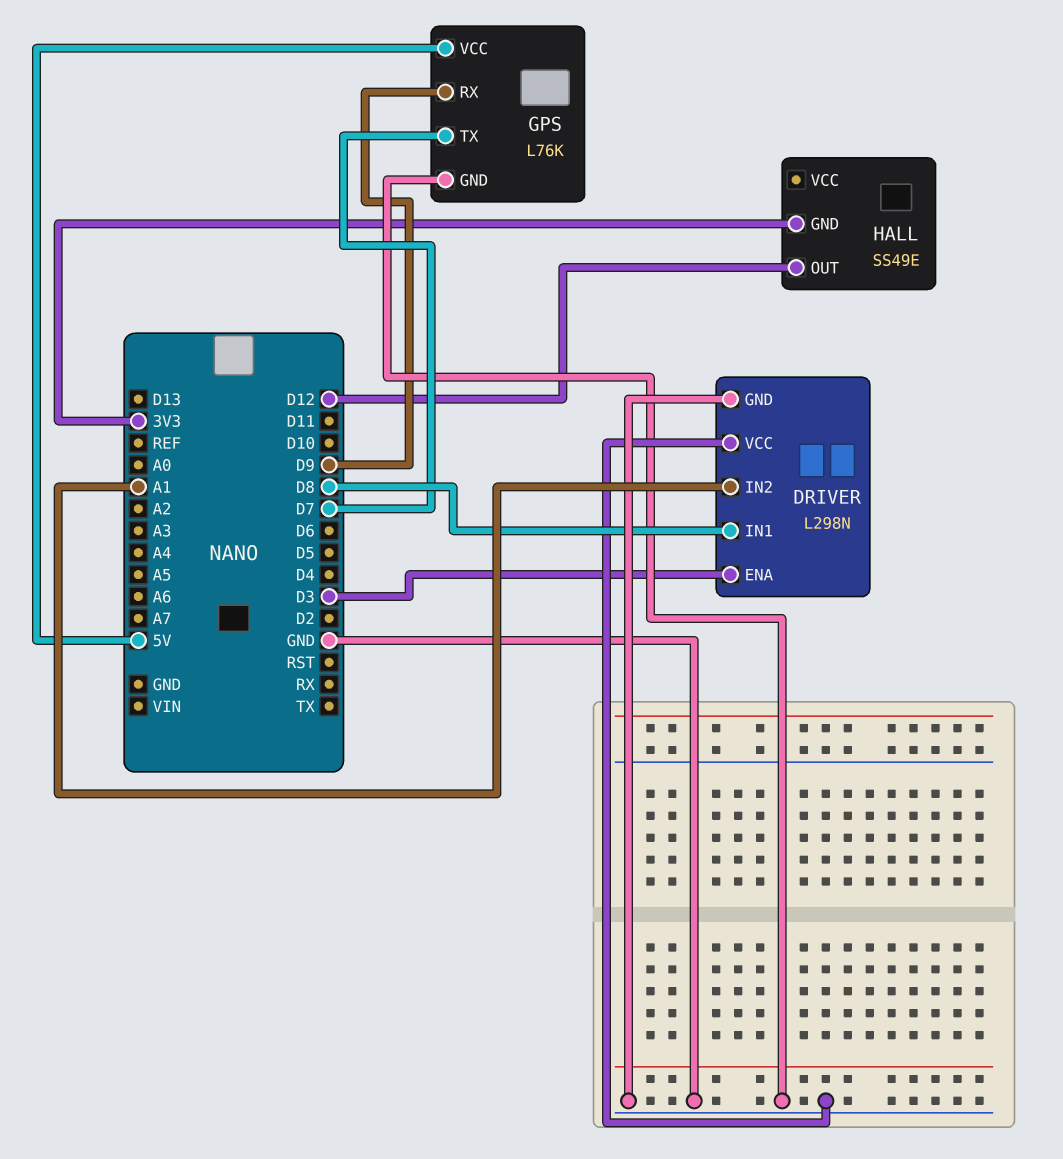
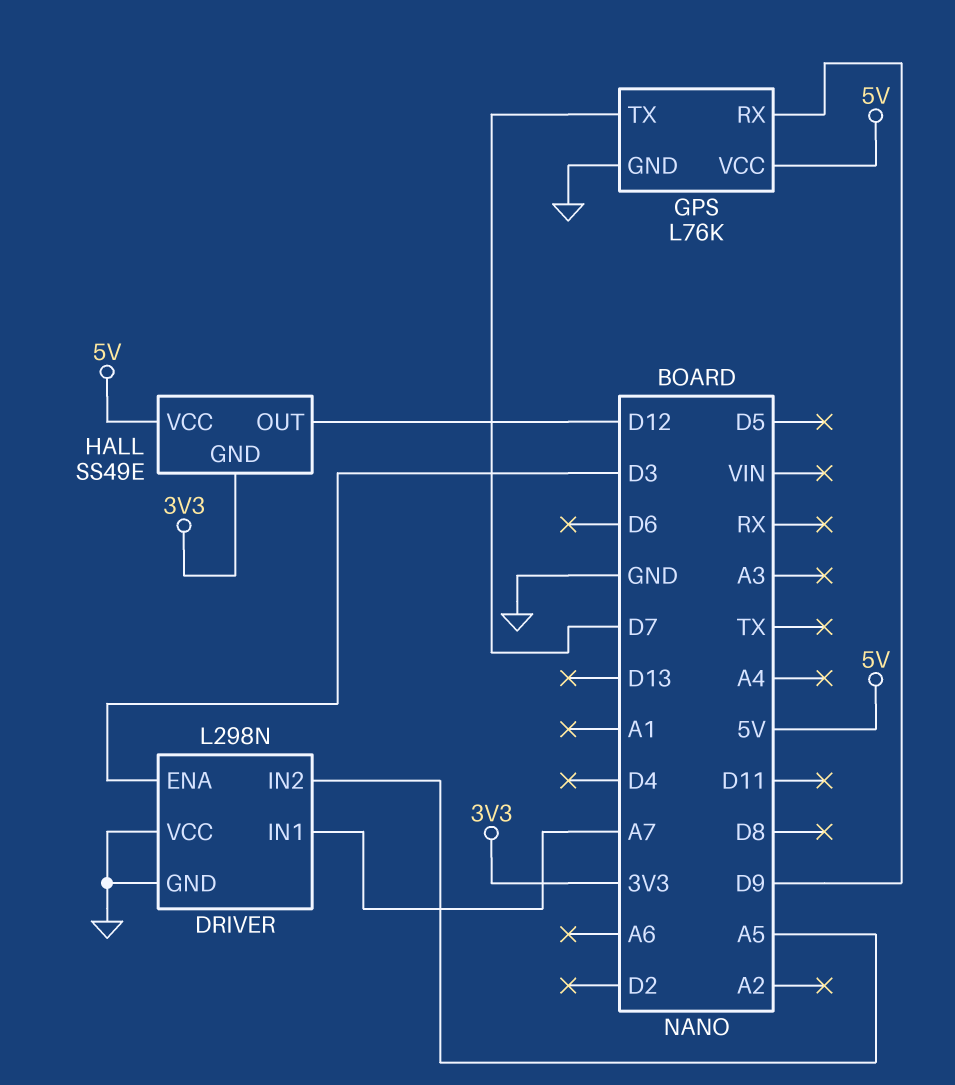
DRIVER pin IN1: D8 -> A7
DRIVER pin IN2: A1 -> A5
HALL pin VCC: none -> 5V

